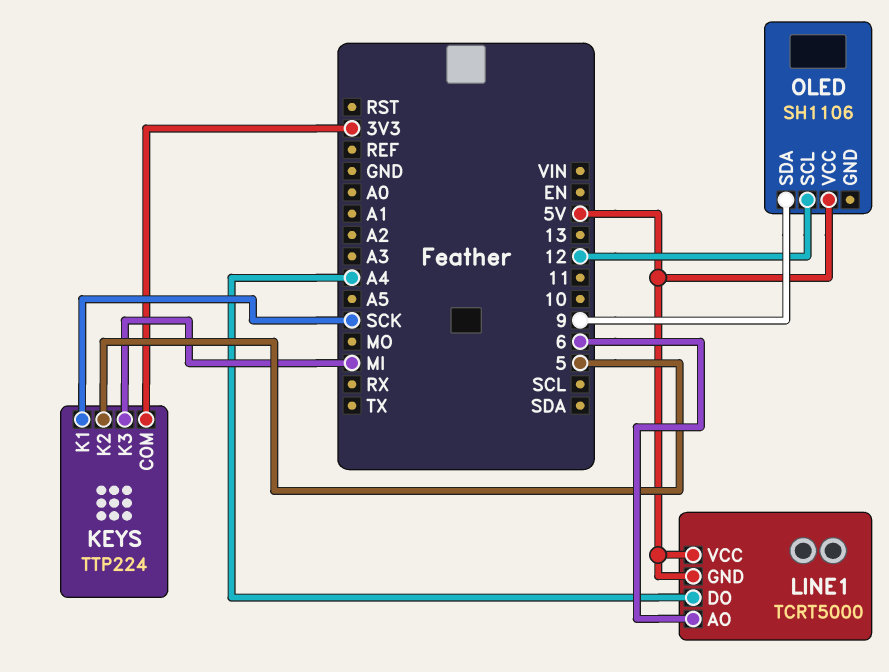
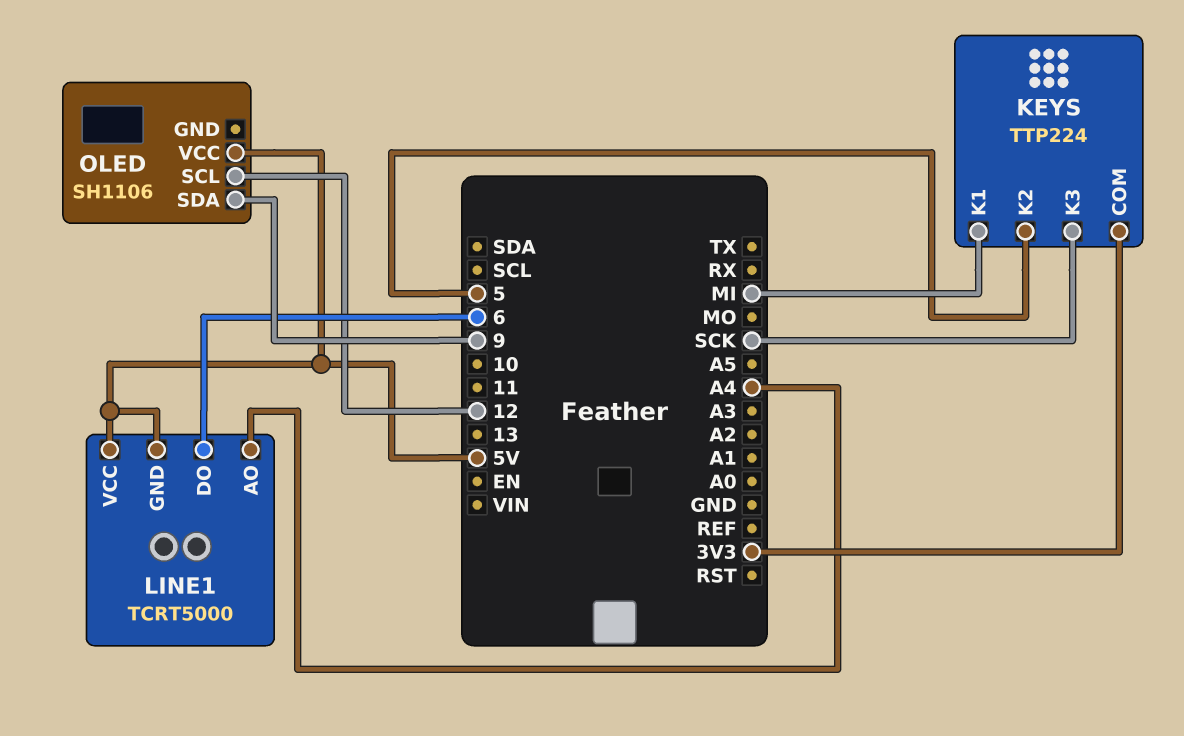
KEYS pin K1: SCK -> MI
KEYS pin K3: MI -> SCK
LINE1 pin AO: 6 -> A4
LINE1 pin DO: A4 -> 6

